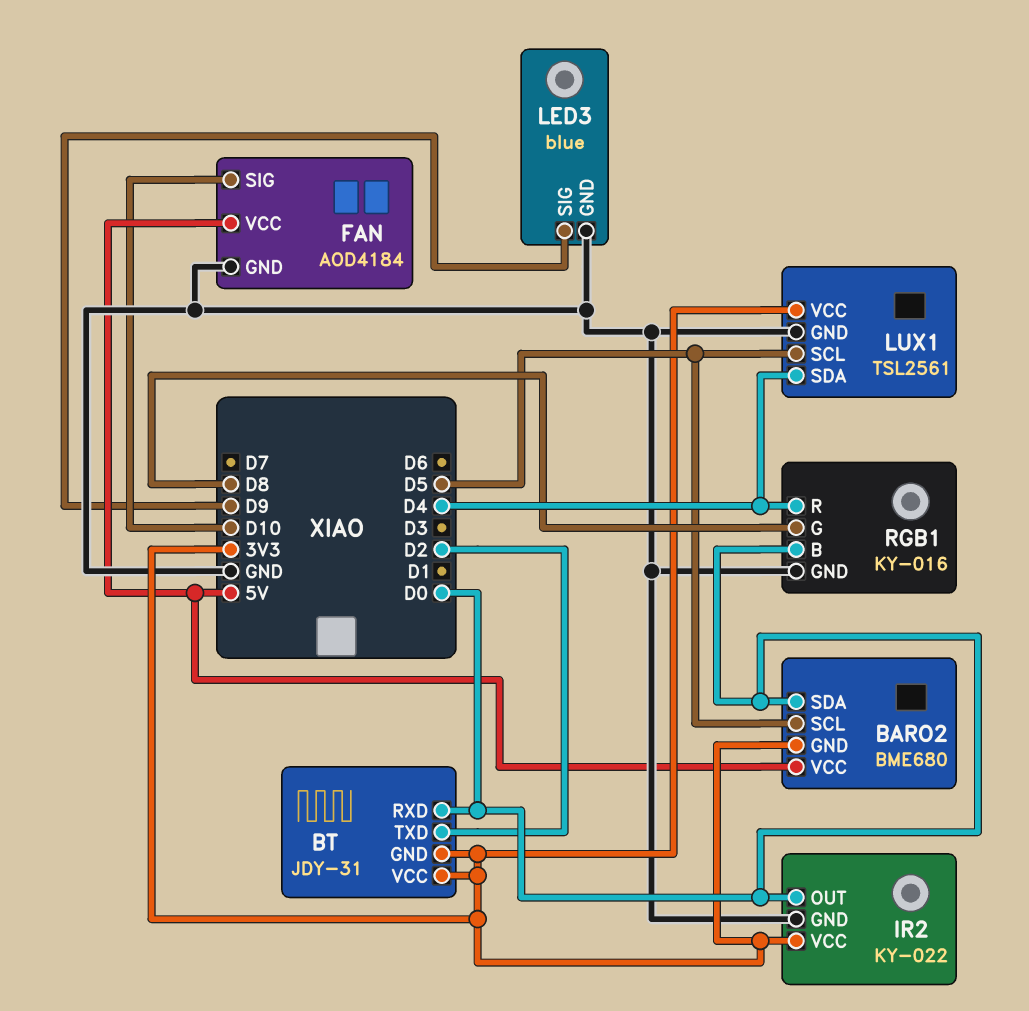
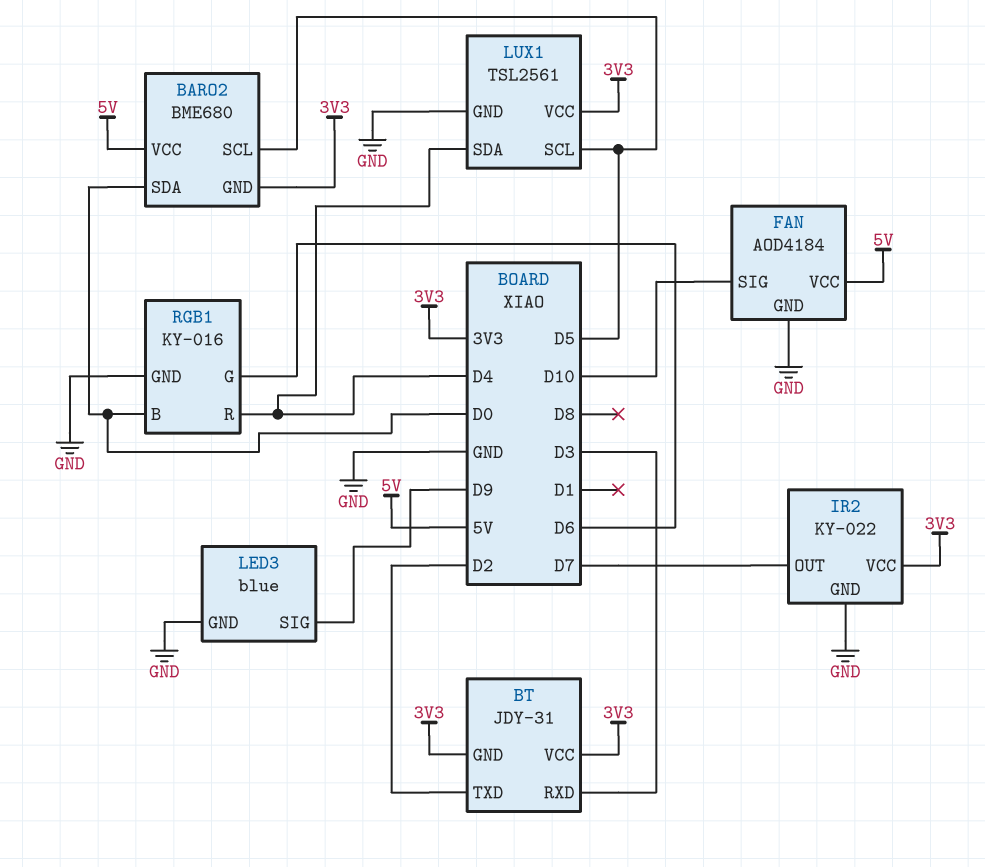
BT pin RXD: D0 -> D3
IR2 pin OUT: D0 -> D7
RGB1 pin G: D8 -> D6

